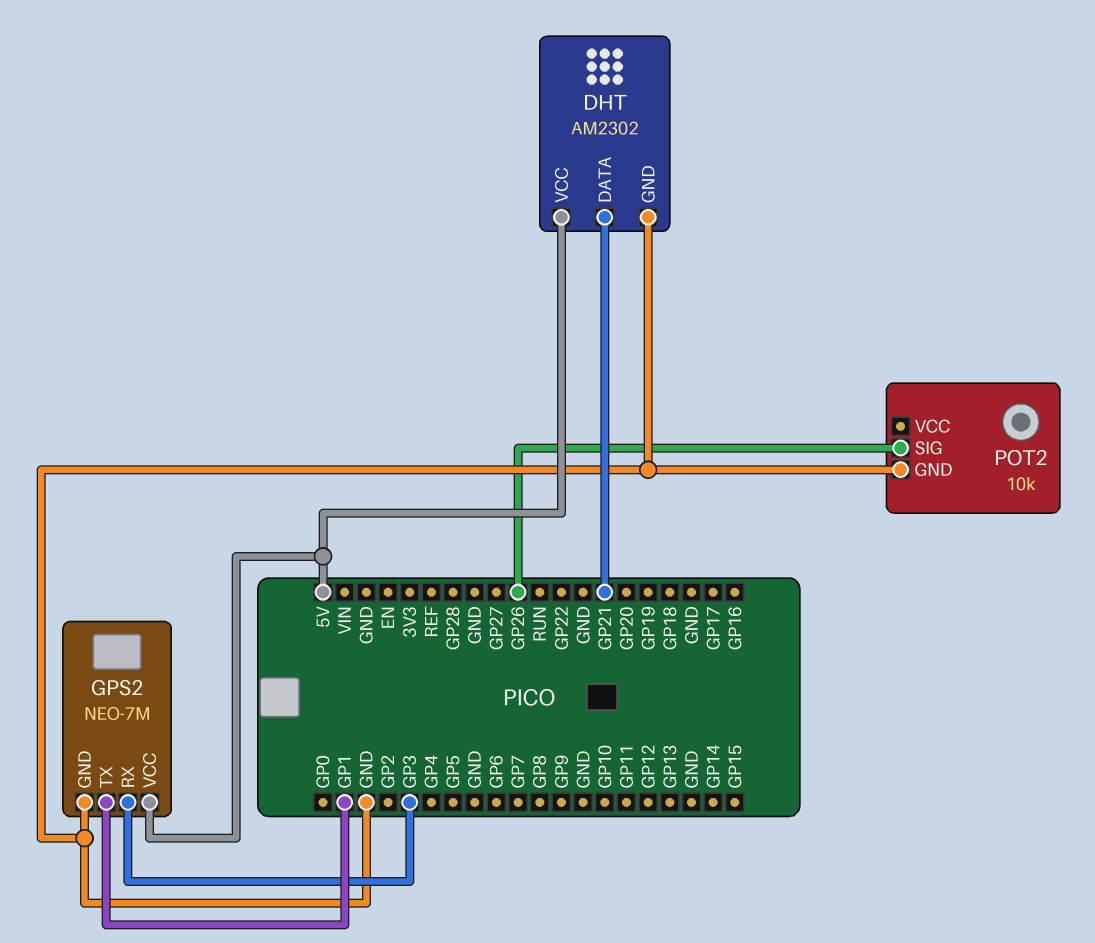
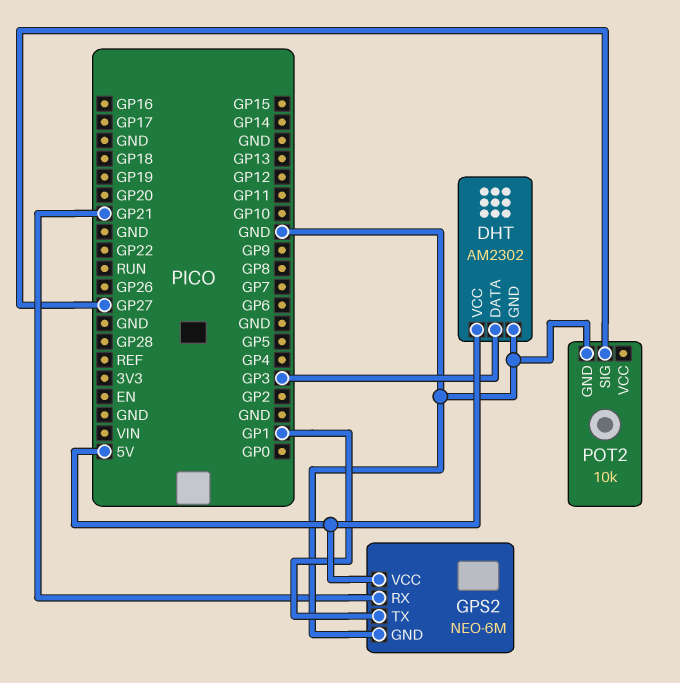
DHT pin DATA: GP21 -> GP3
GPS2: NEO-7M -> NEO-6M
GPS2 pin RX: GP3 -> GP21
POT2 pin SIG: GP26 -> GP27

